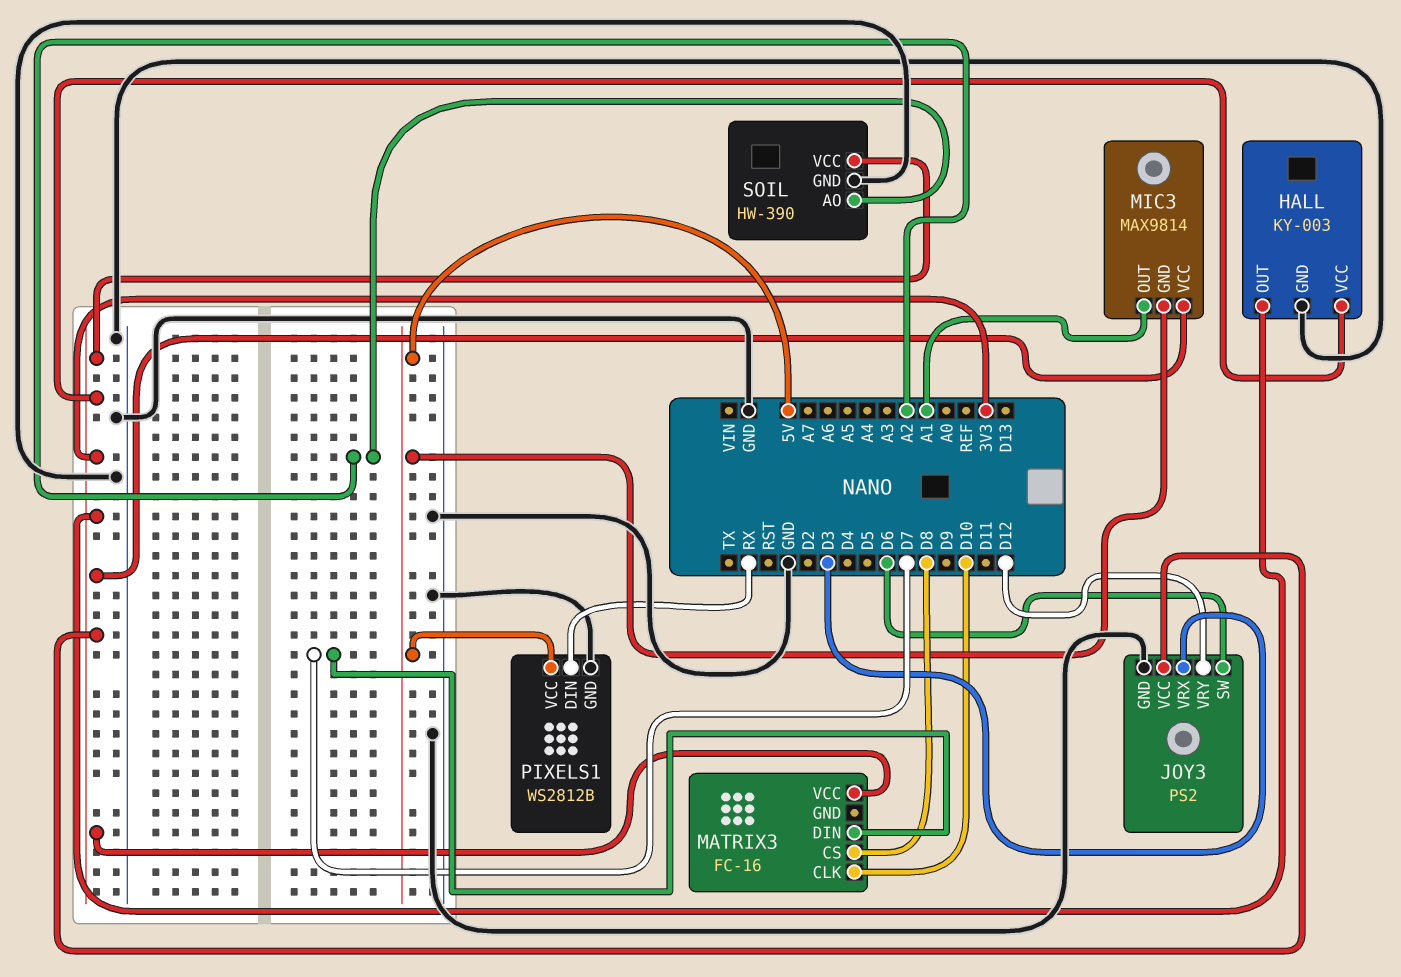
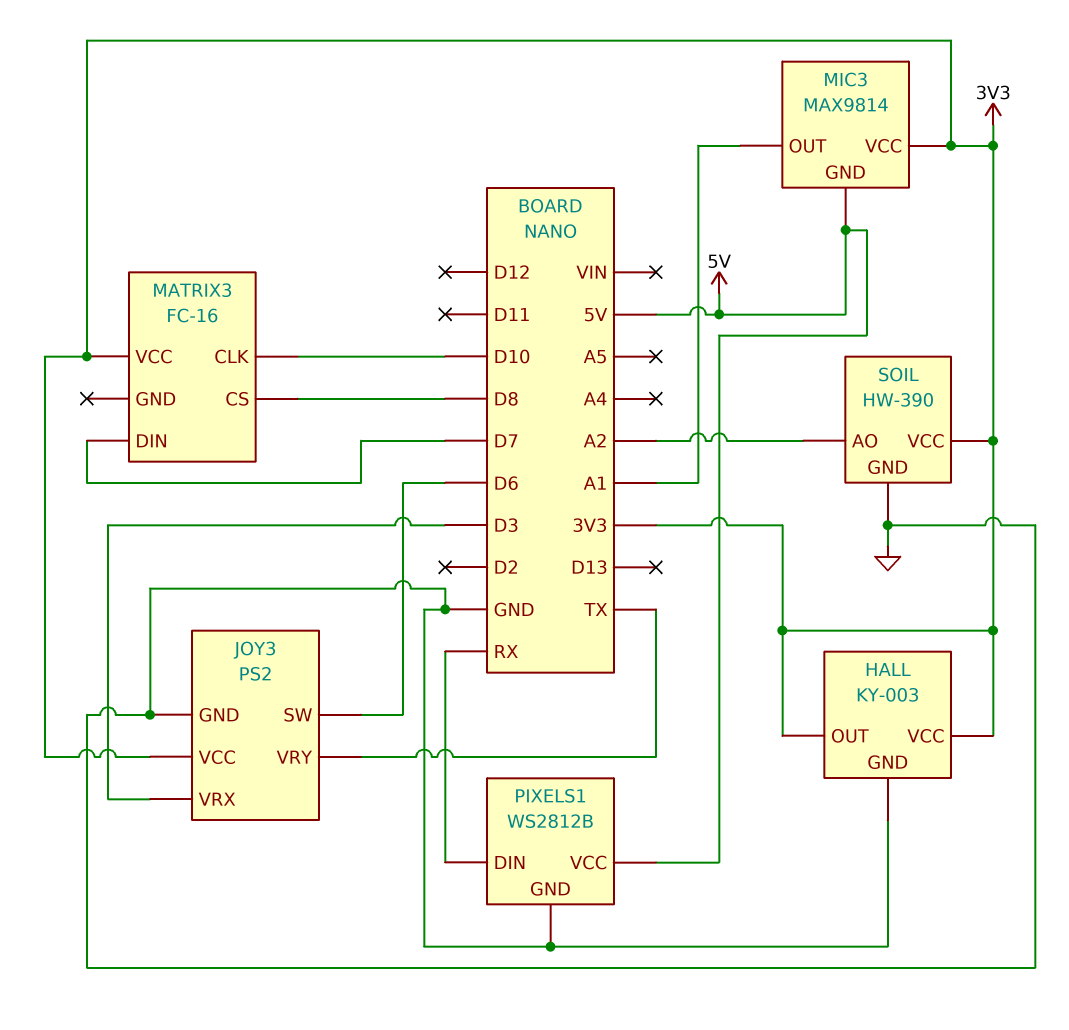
JOY3 pin VRY: D12 -> TX

